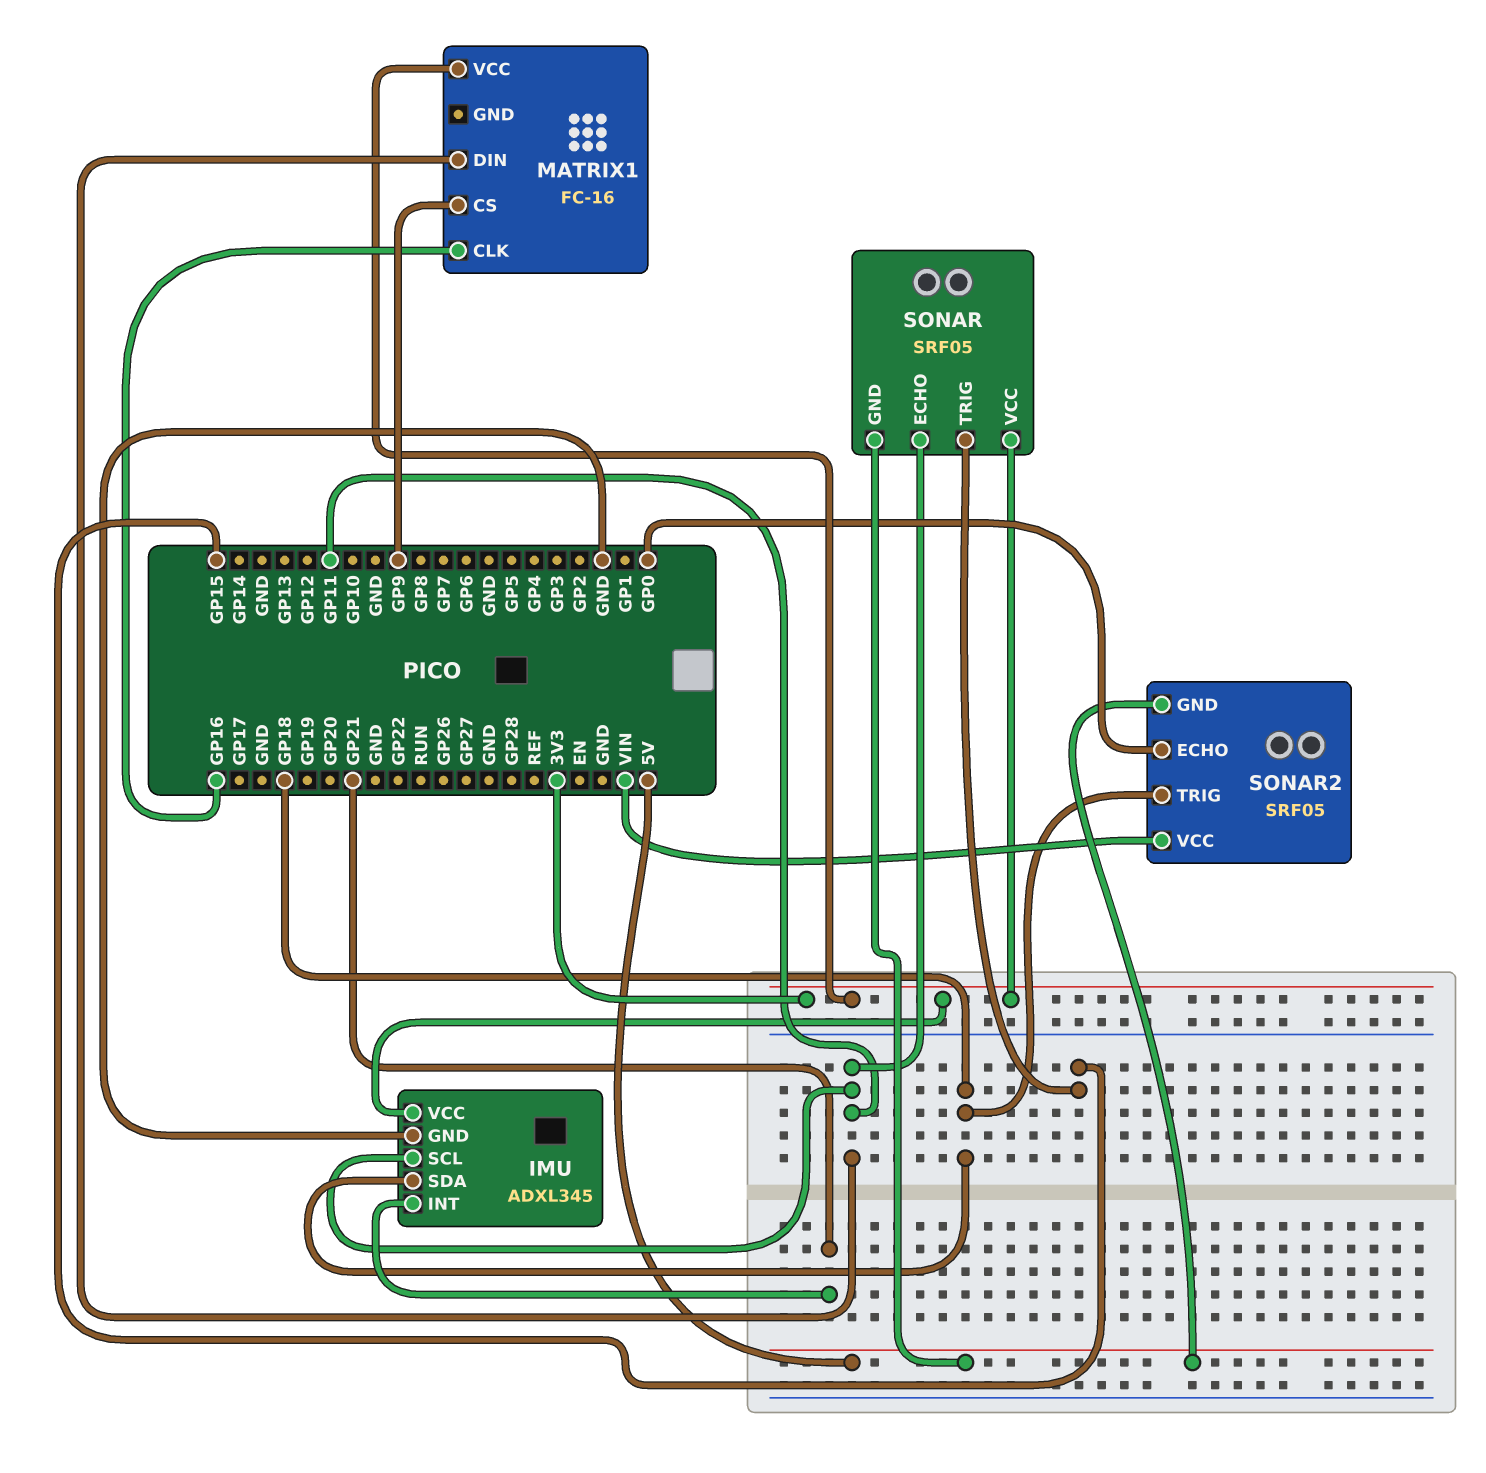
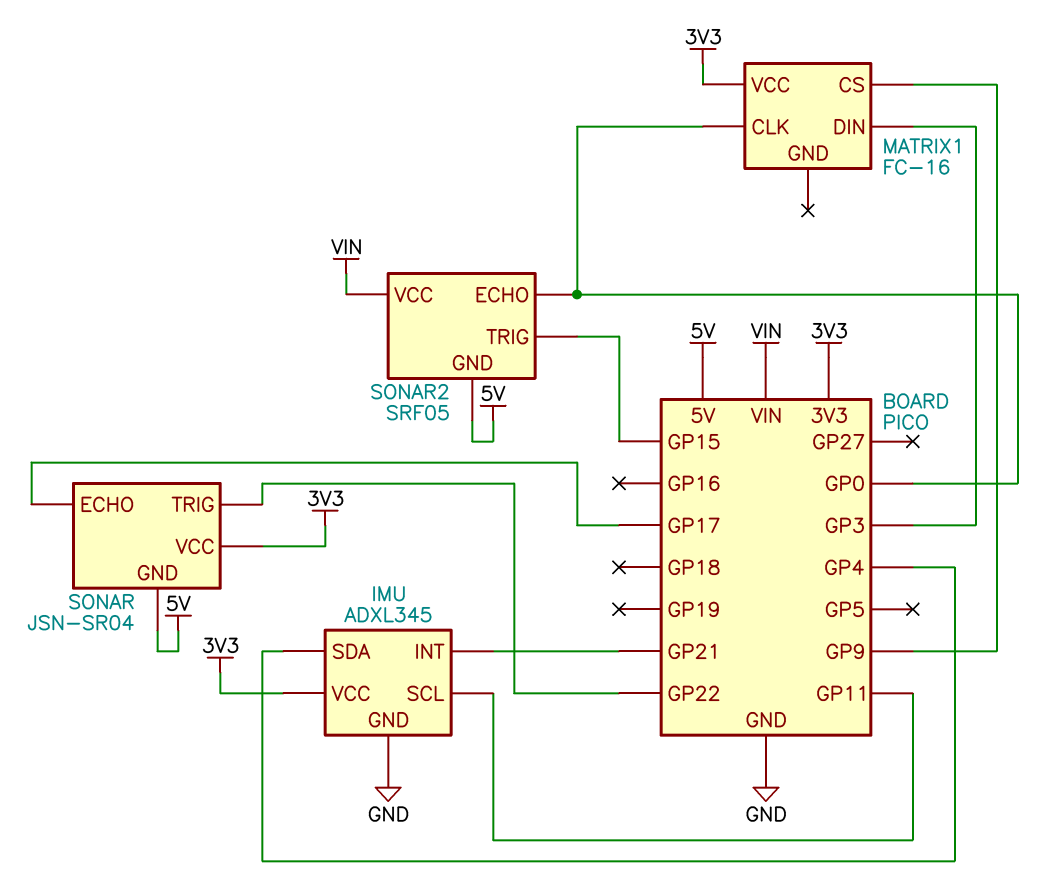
IMU pin SDA: GP18 -> GP4
MATRIX1 pin CLK: GP16 -> GP0
MATRIX1 pin DIN: GP11 -> GP3
SONAR: SRF05 -> JSN-SR04
SONAR pin ECHO: GP11 -> GP17
SONAR pin TRIG: GP15 -> GP22
SONAR2 pin TRIG: GP18 -> GP15

